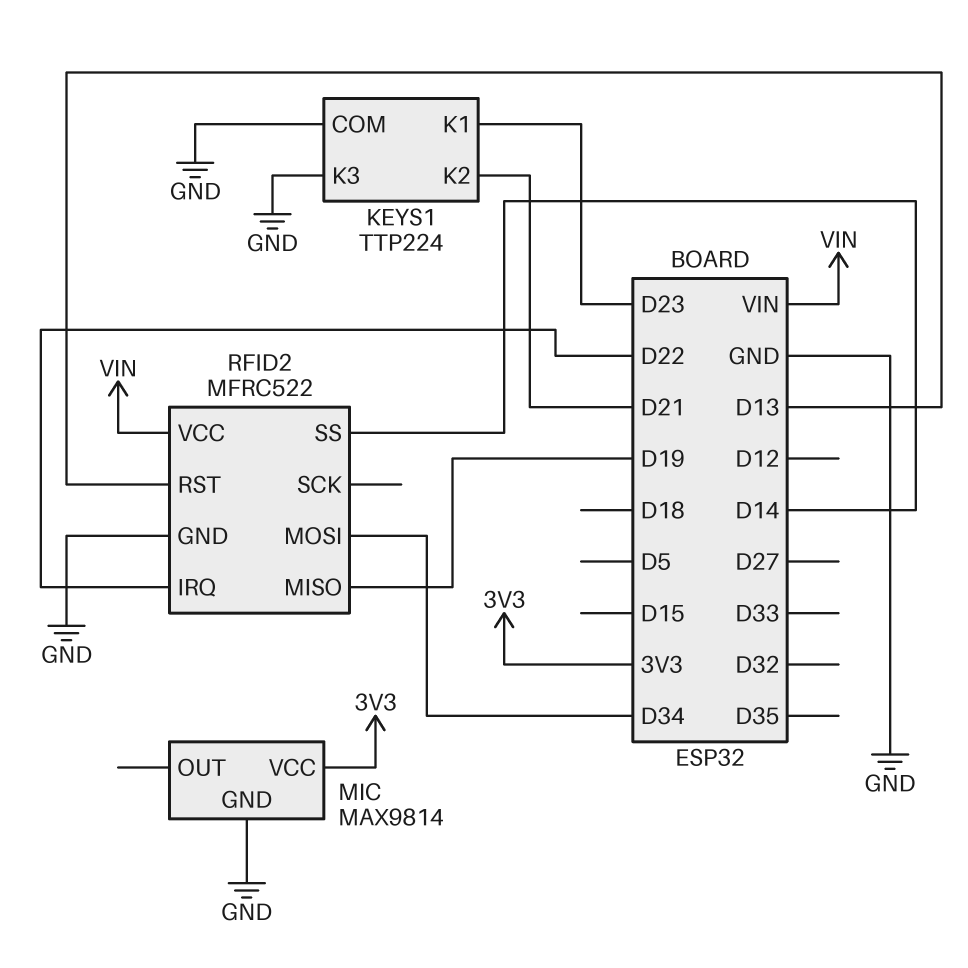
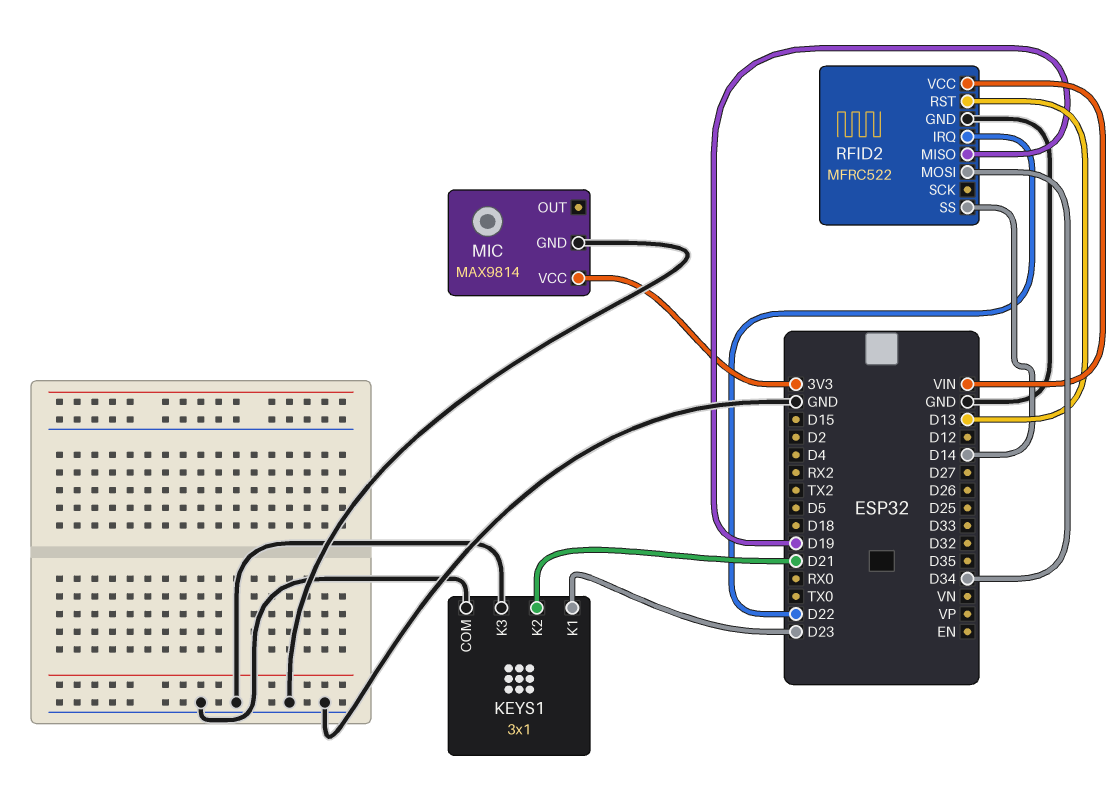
KEYS1: TTP224 -> 3x1

